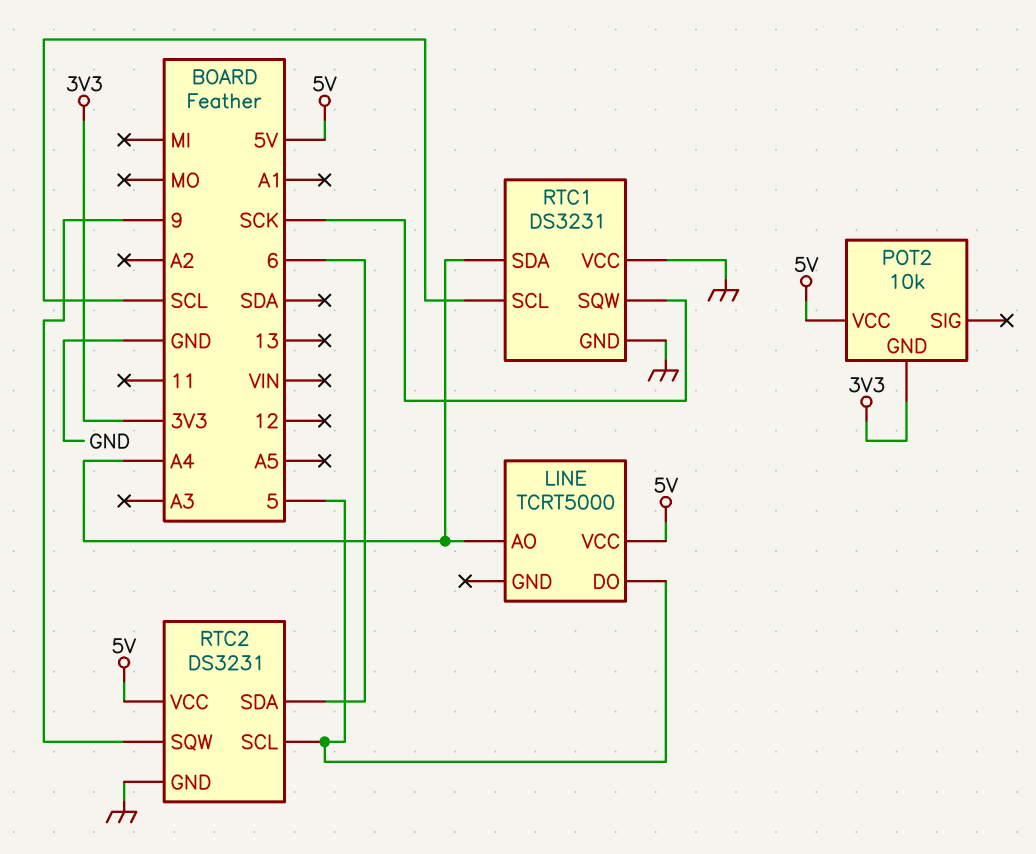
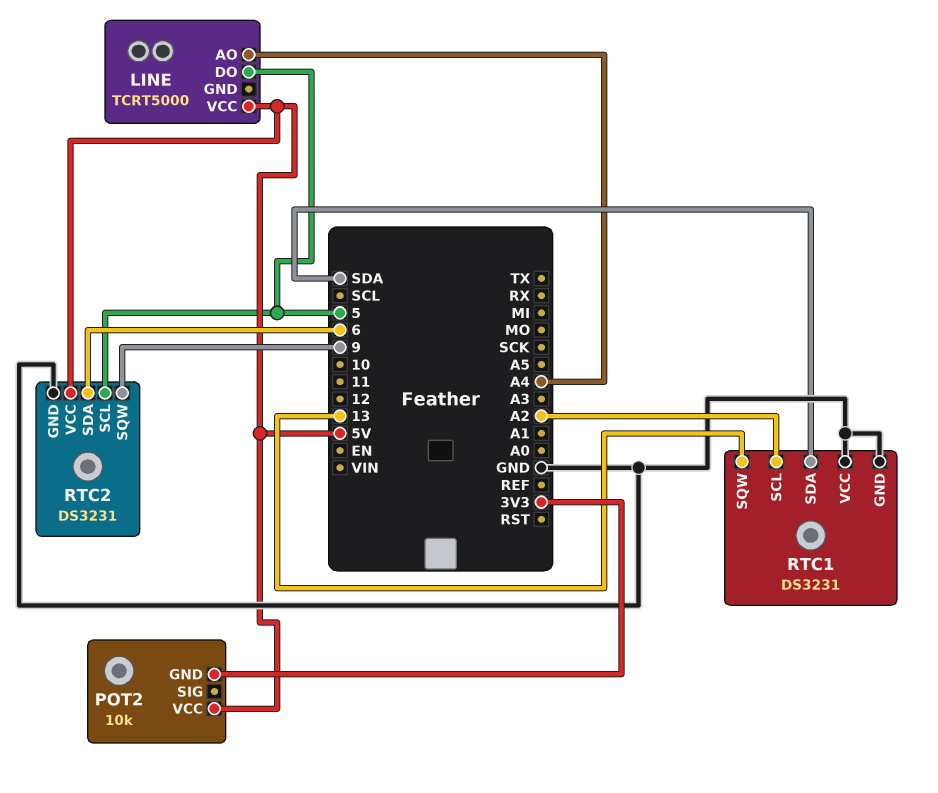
RTC1 pin SCL: SCL -> A2
RTC1 pin SDA: A4 -> SDA
RTC1 pin SQW: SCK -> 13

